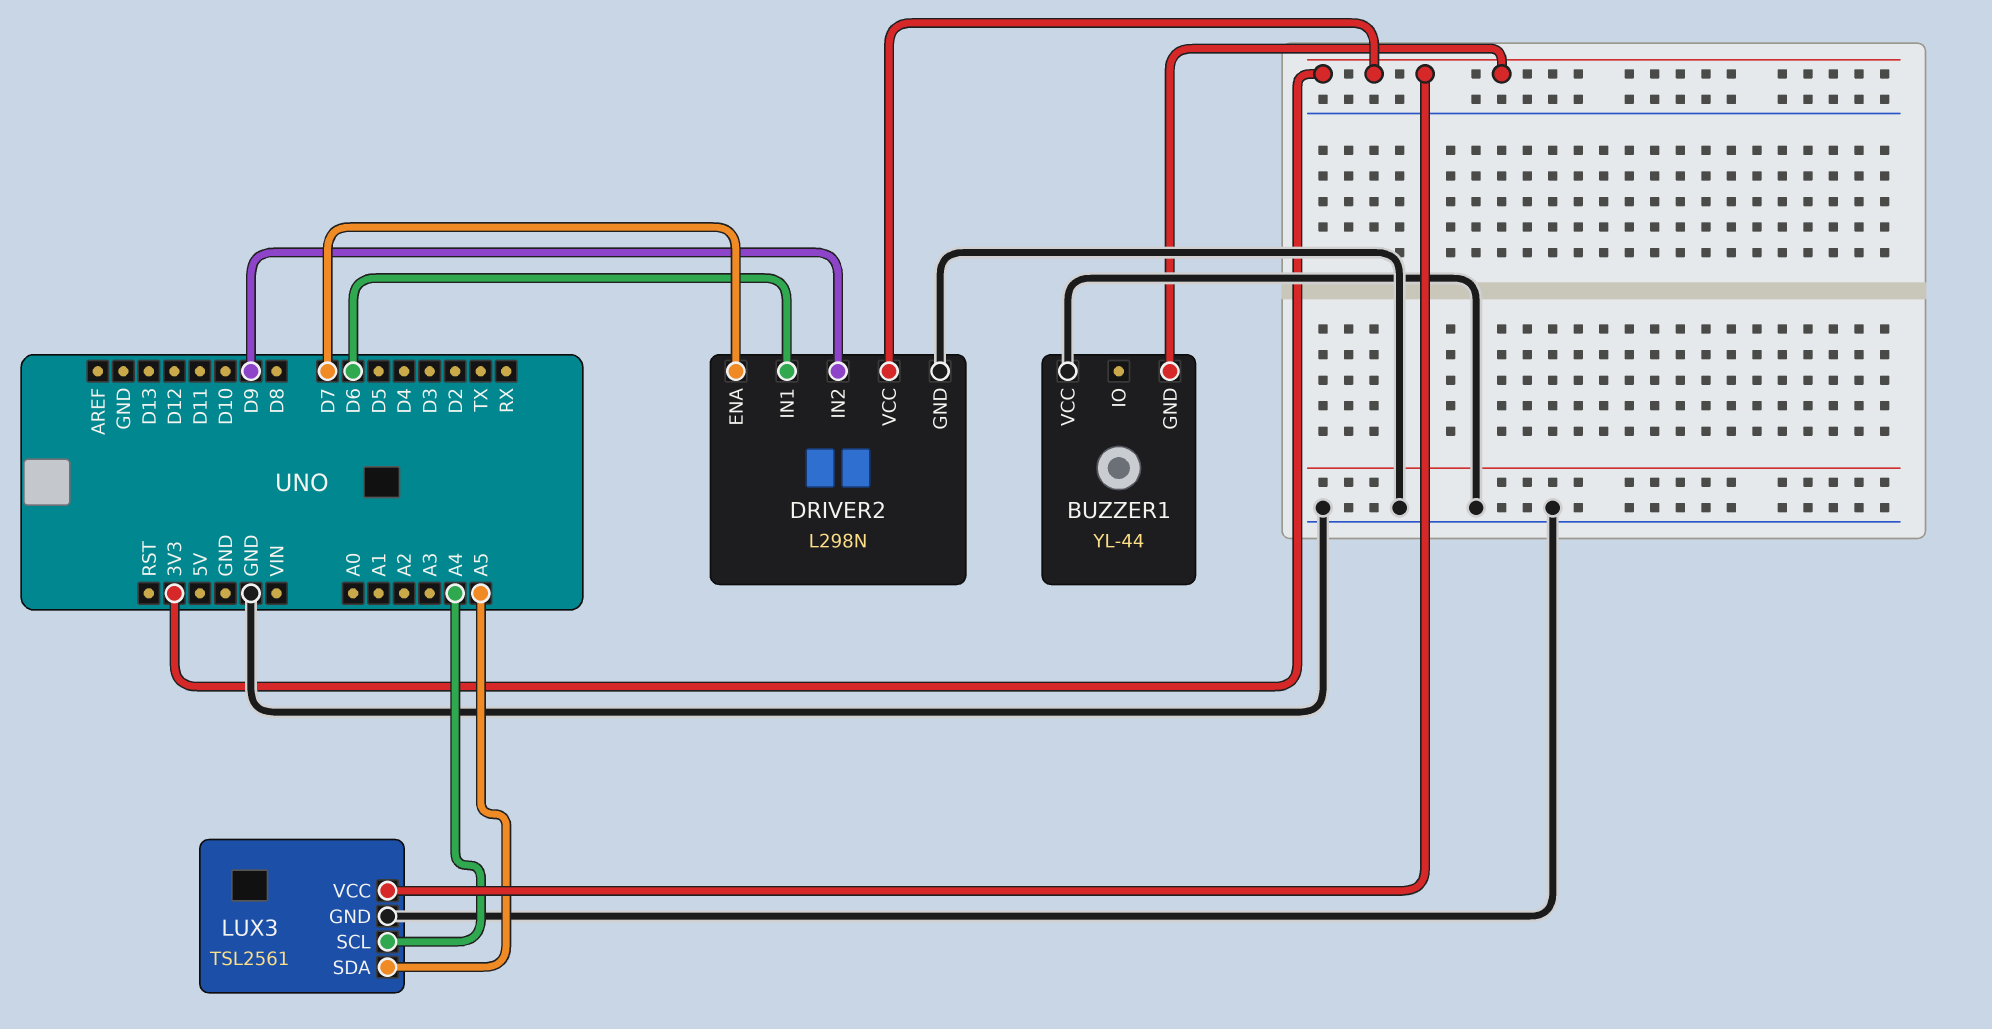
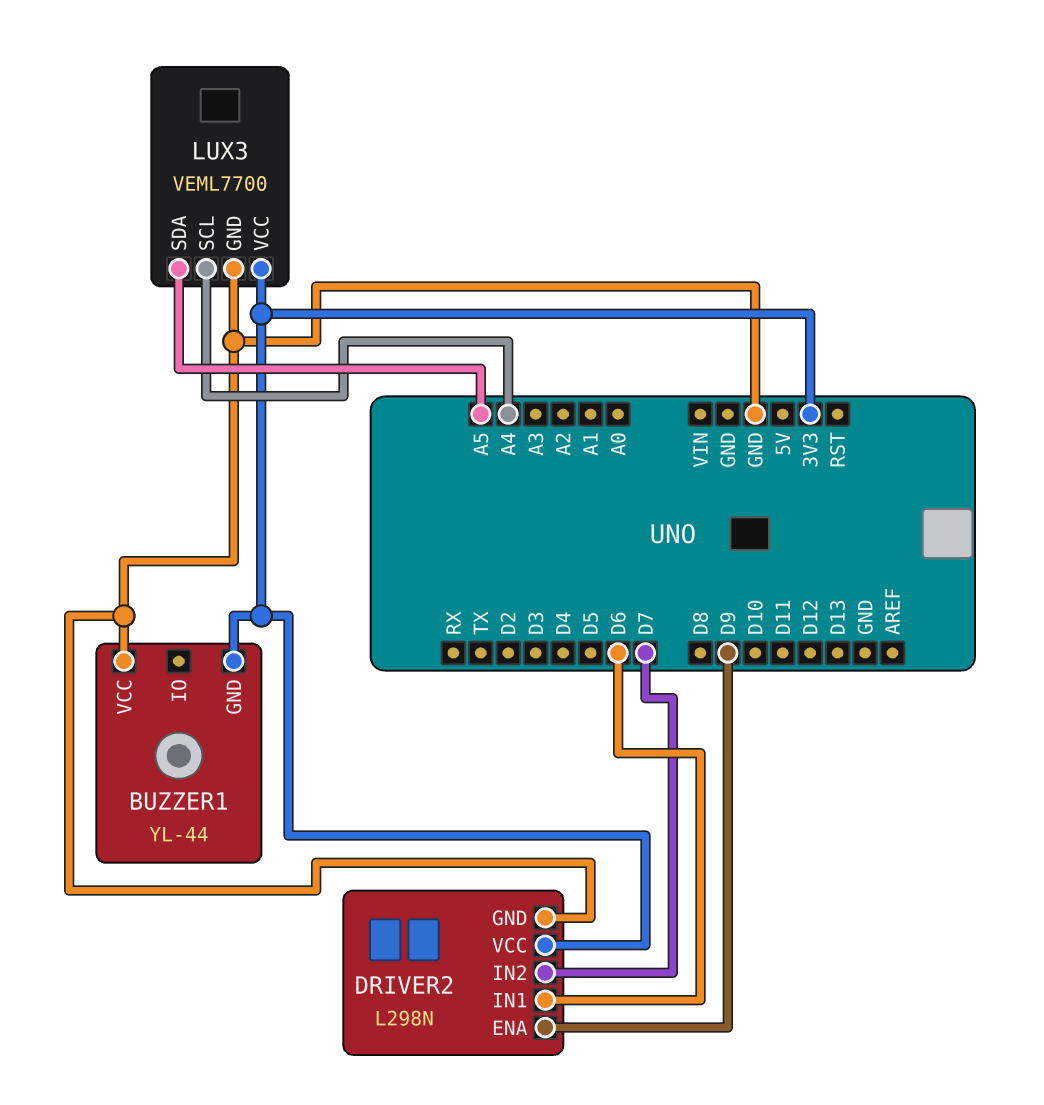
DRIVER2 pin ENA: D7 -> D9
DRIVER2 pin IN2: D9 -> D7
LUX3: TSL2561 -> VEML7700

